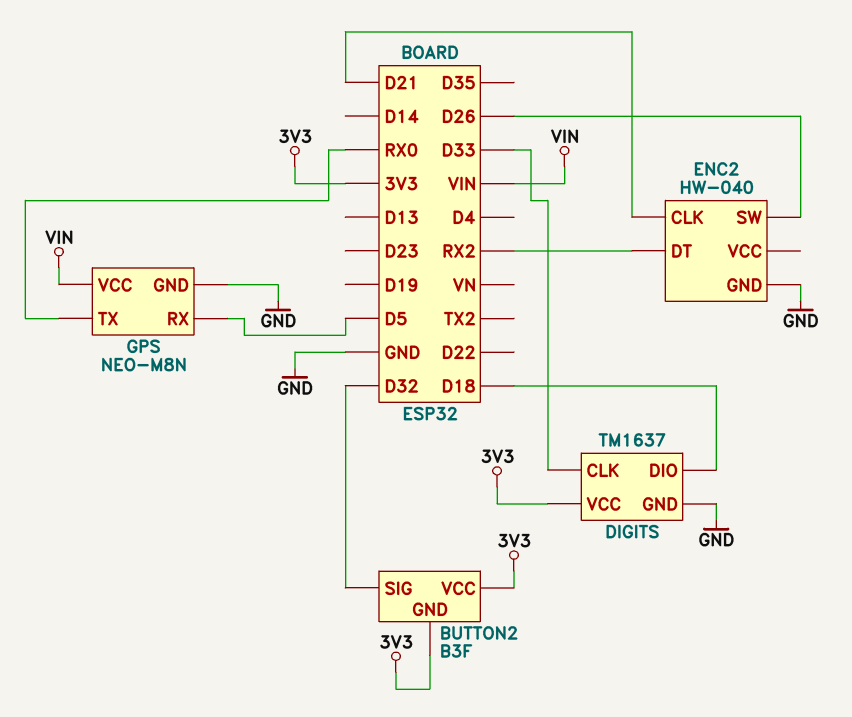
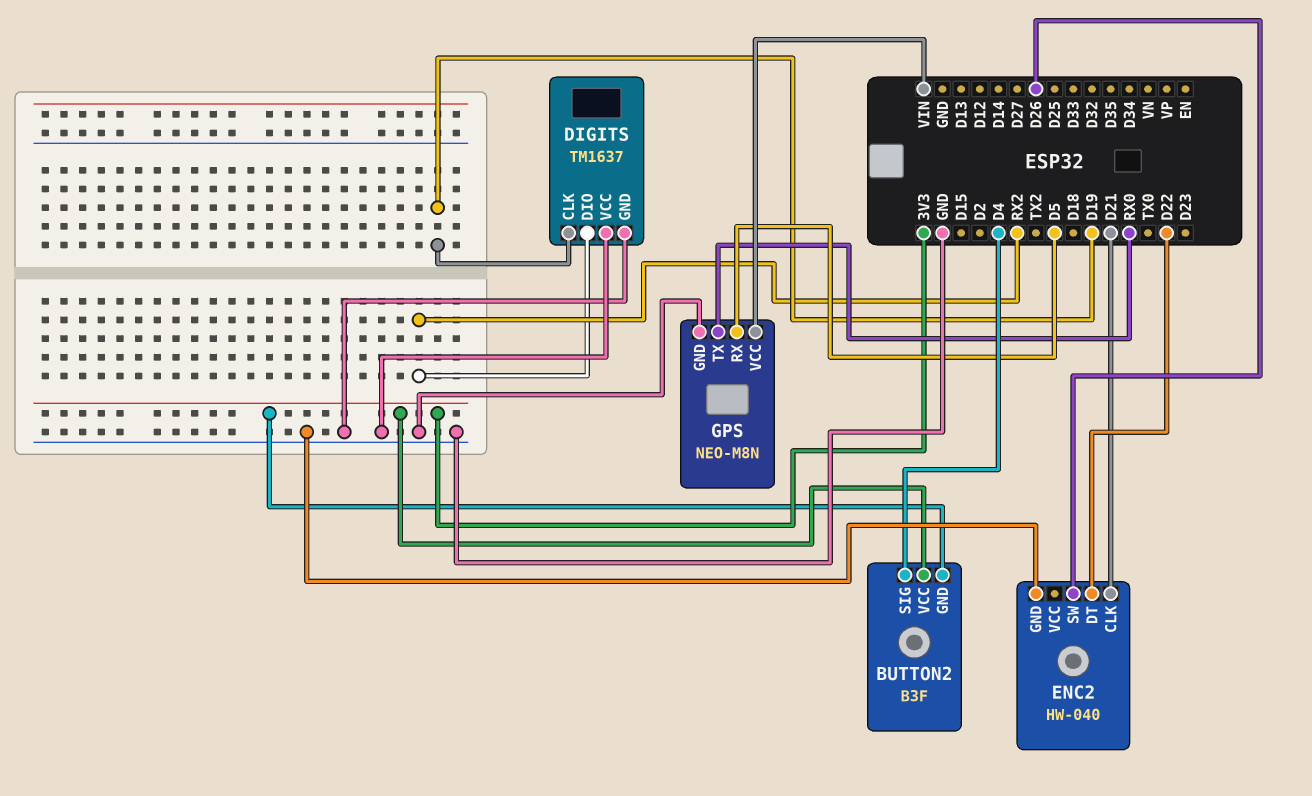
BUTTON2 pin SIG: D32 -> D4
DIGITS pin CLK: D33 -> D19
DIGITS pin DIO: D18 -> RX2
DIGITS pin VCC: 3V3 -> GND
ENC2 pin DT: RX2 -> D22

